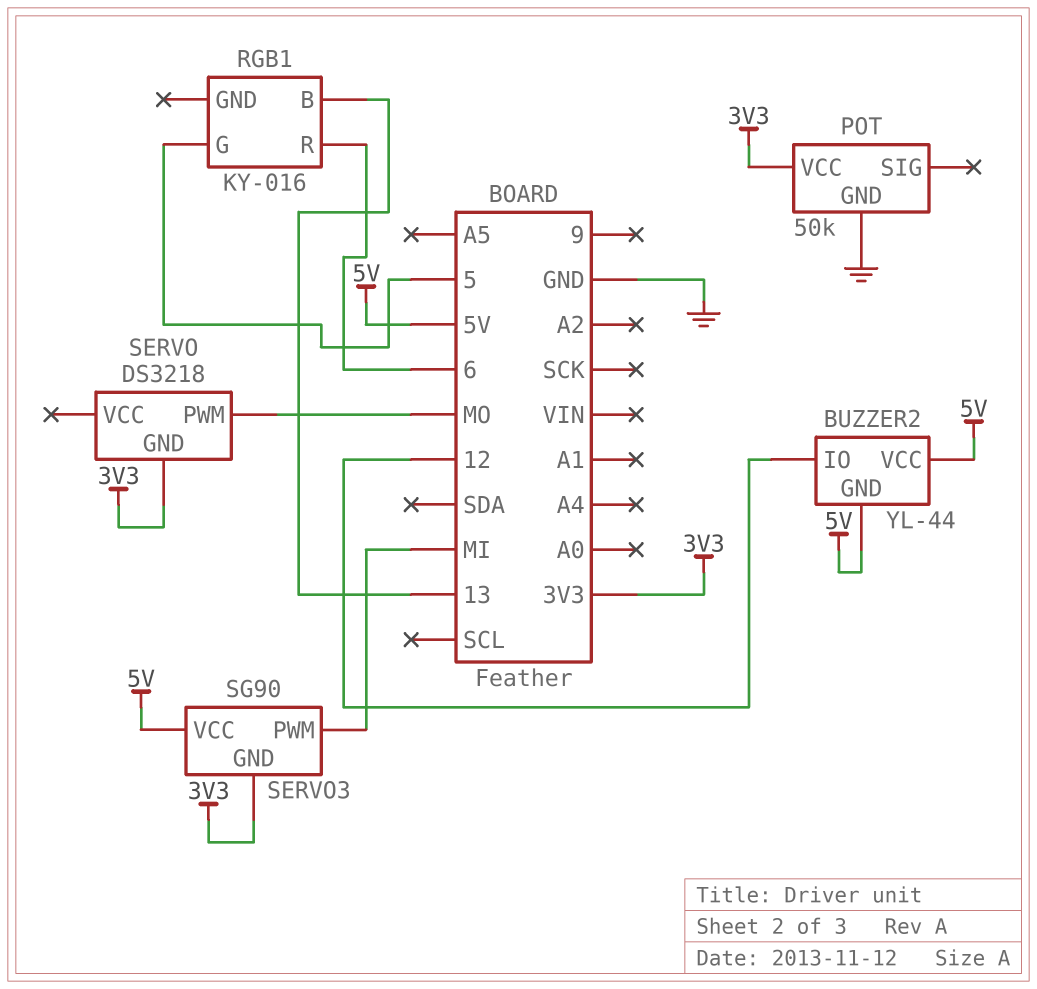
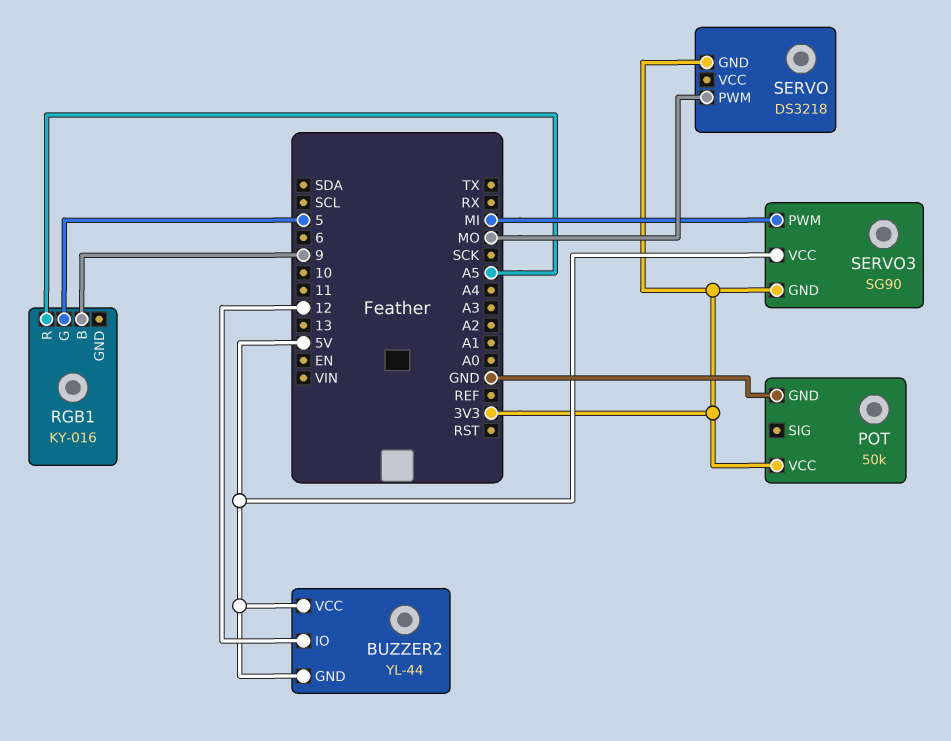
RGB1 pin B: 13 -> 9
RGB1 pin R: 6 -> A5

